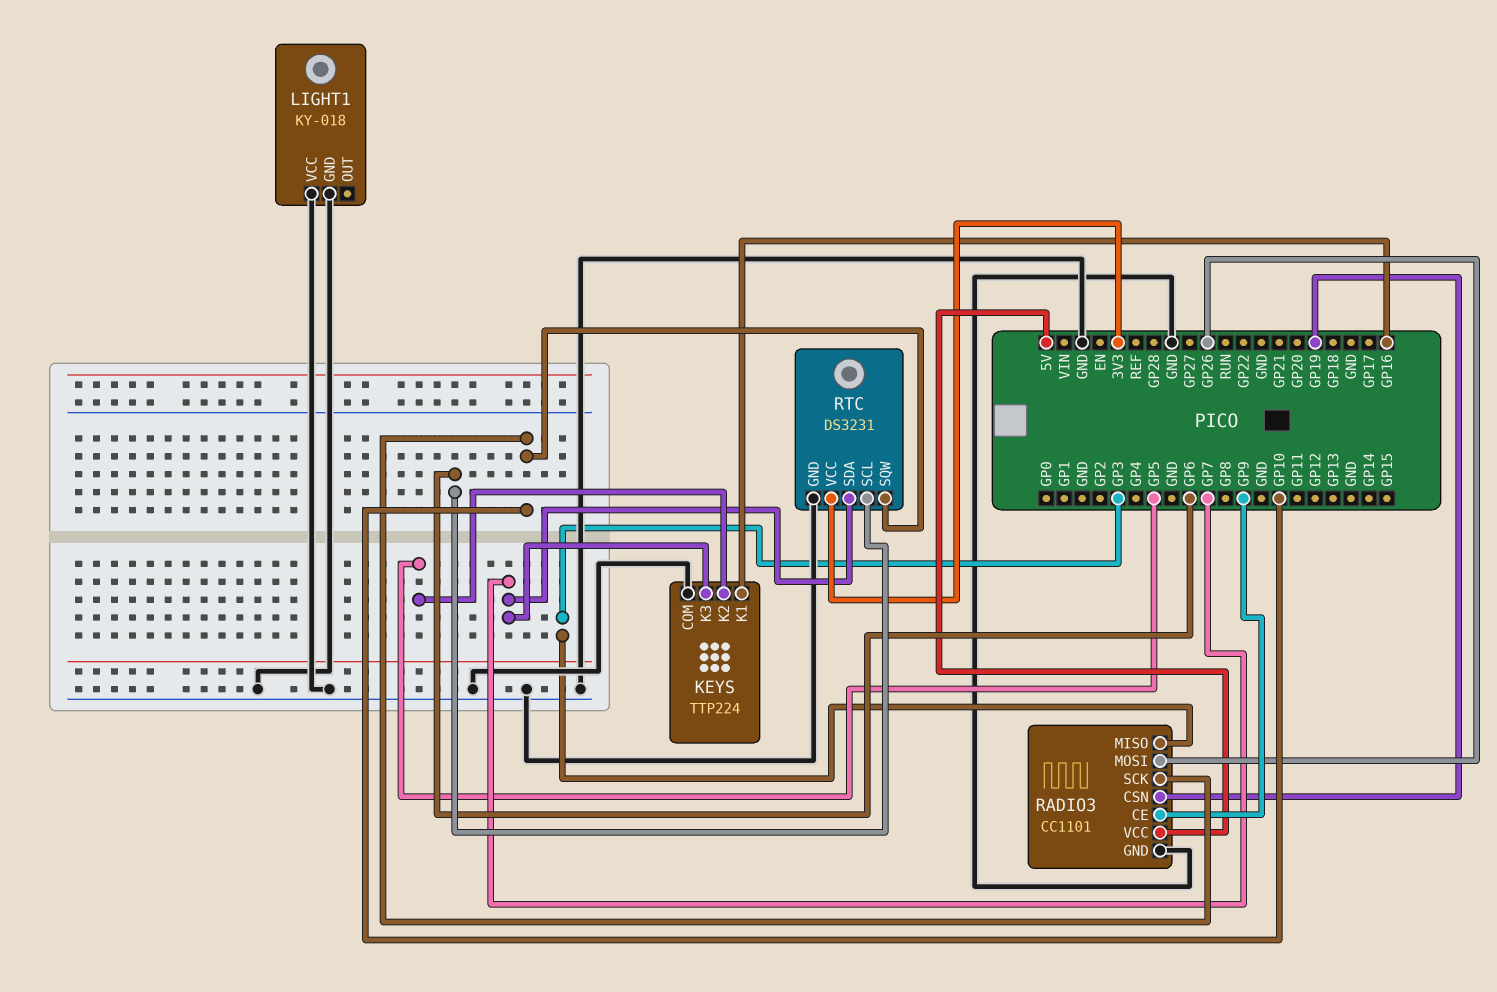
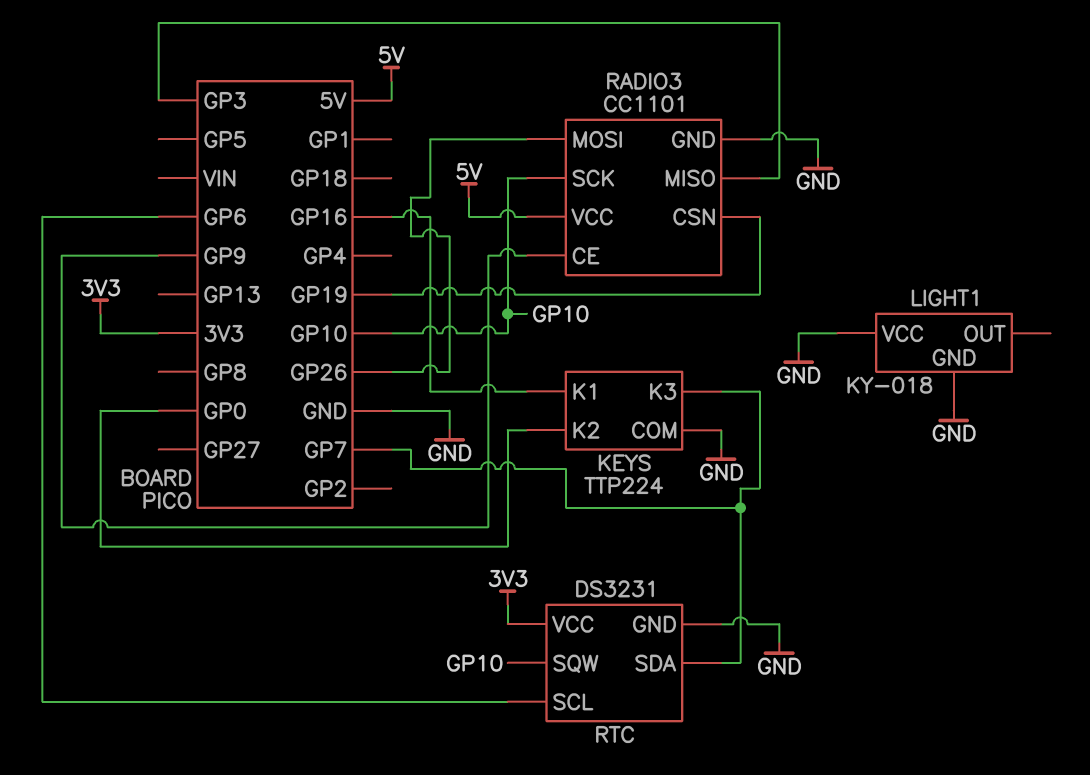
KEYS pin K2: GP5 -> GP0

